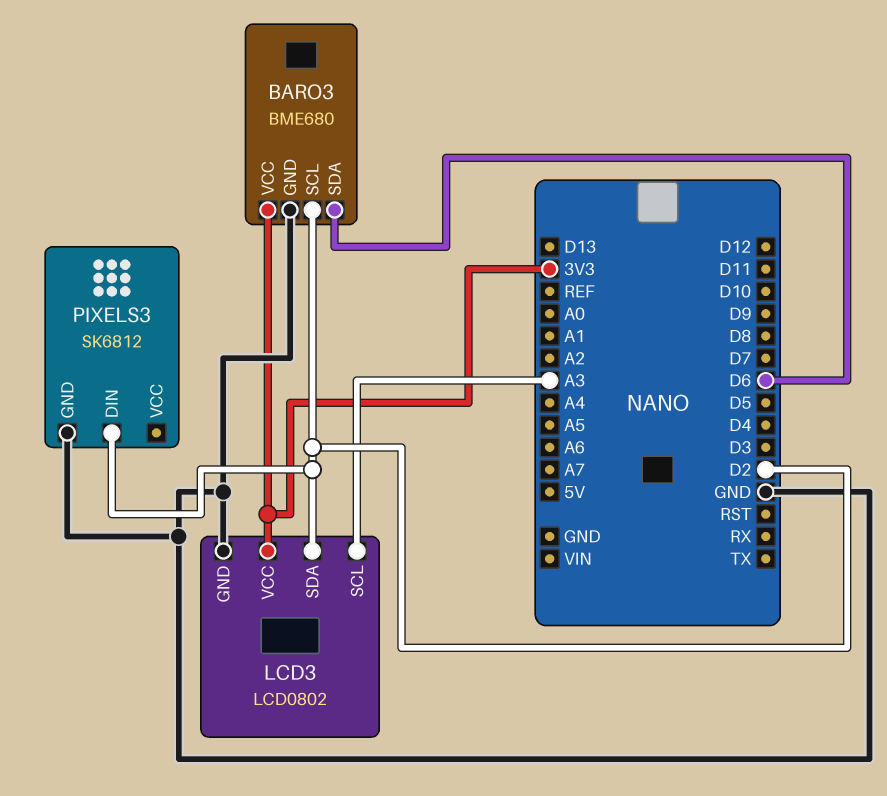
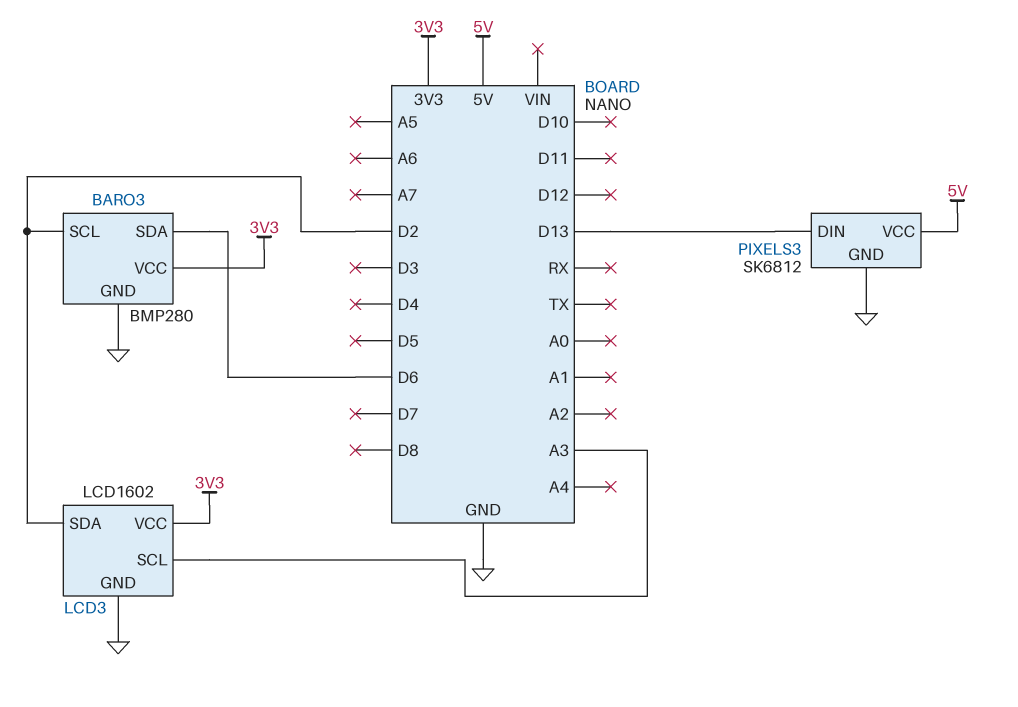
BARO3: BME680 -> BMP280
LCD3: LCD0802 -> LCD1602
PIXELS3 pin DIN: D2 -> D13
PIXELS3 pin VCC: none -> 5V

